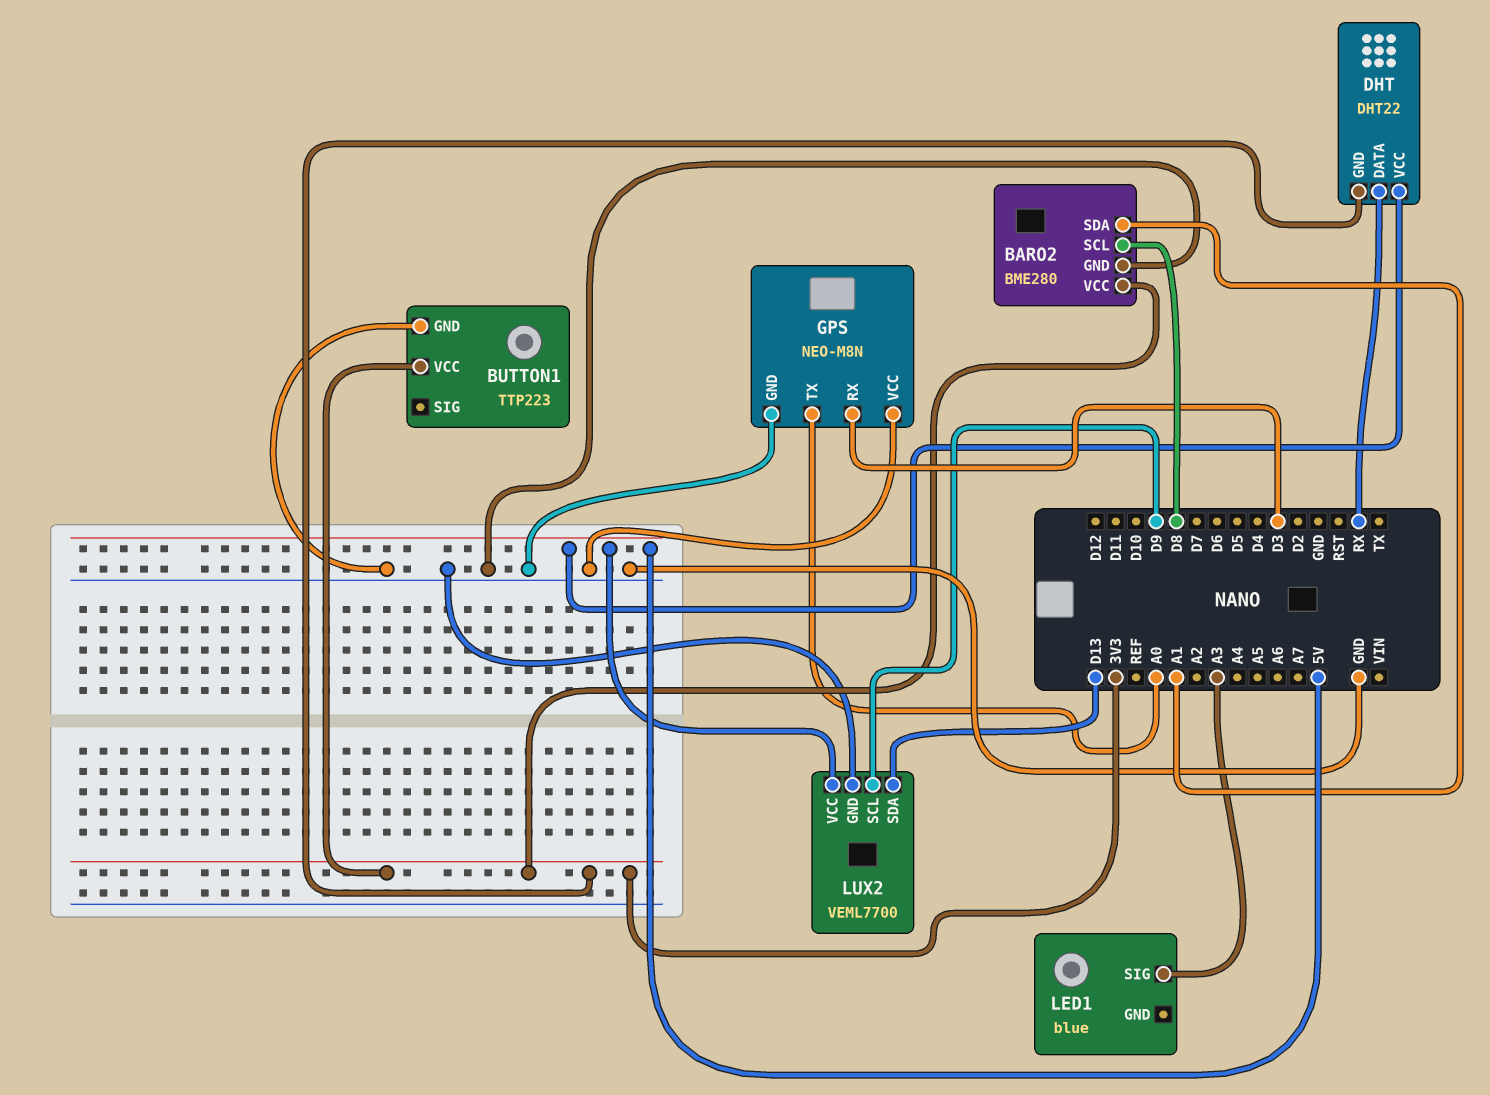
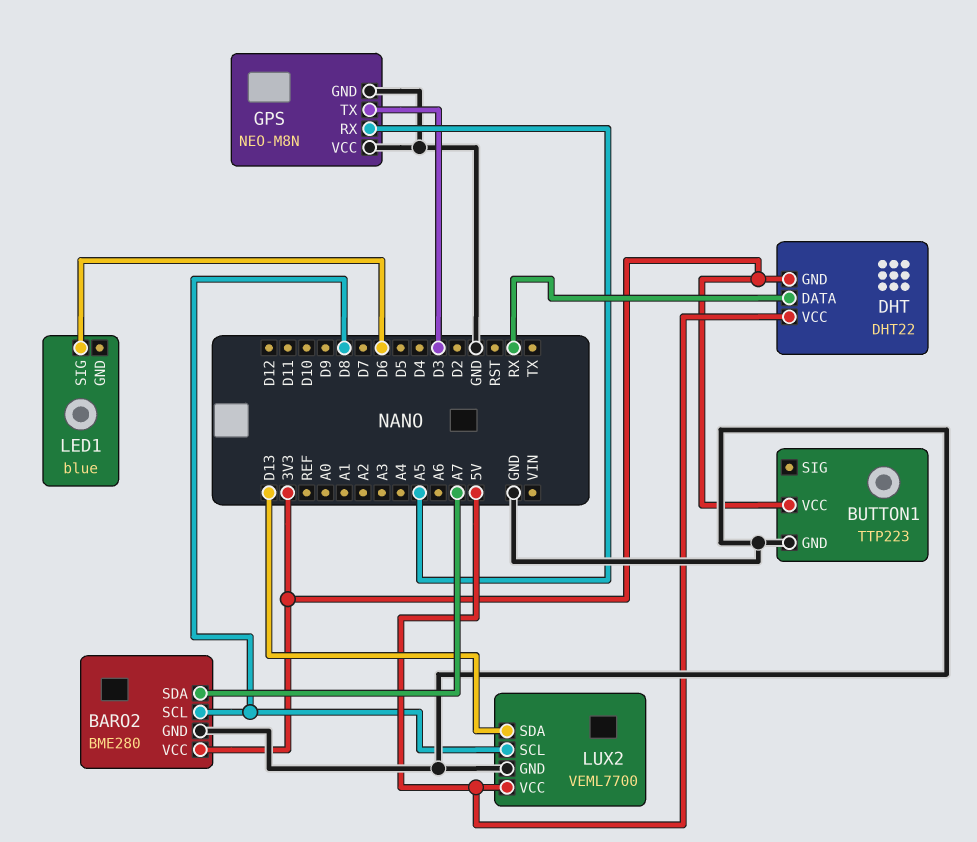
BARO2 pin SDA: A1 -> A7
GPS pin RX: D3 -> A5
GPS pin TX: A0 -> D3
LED1 pin SIG: A3 -> D6
LUX2 pin SCL: D9 -> D8

